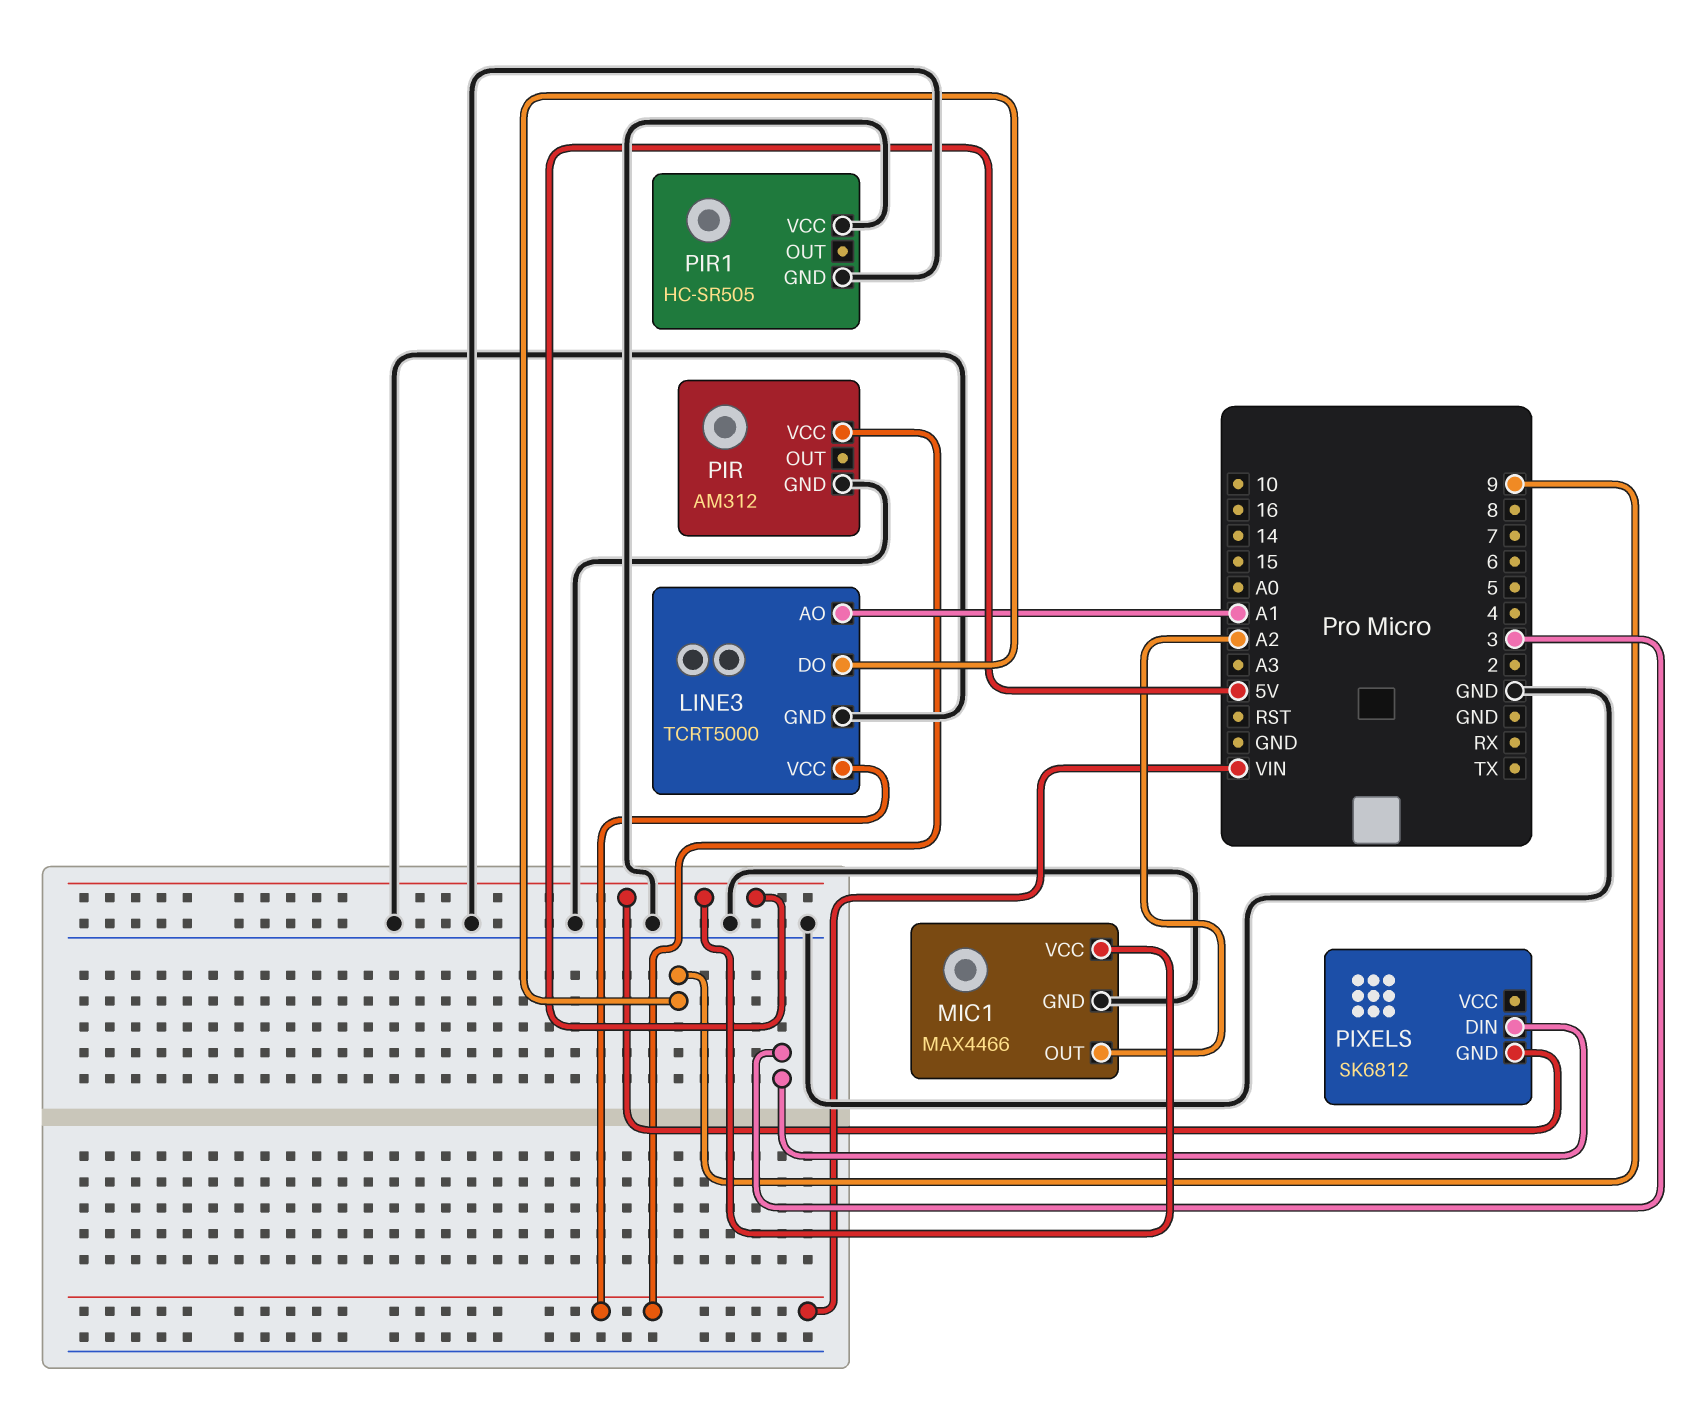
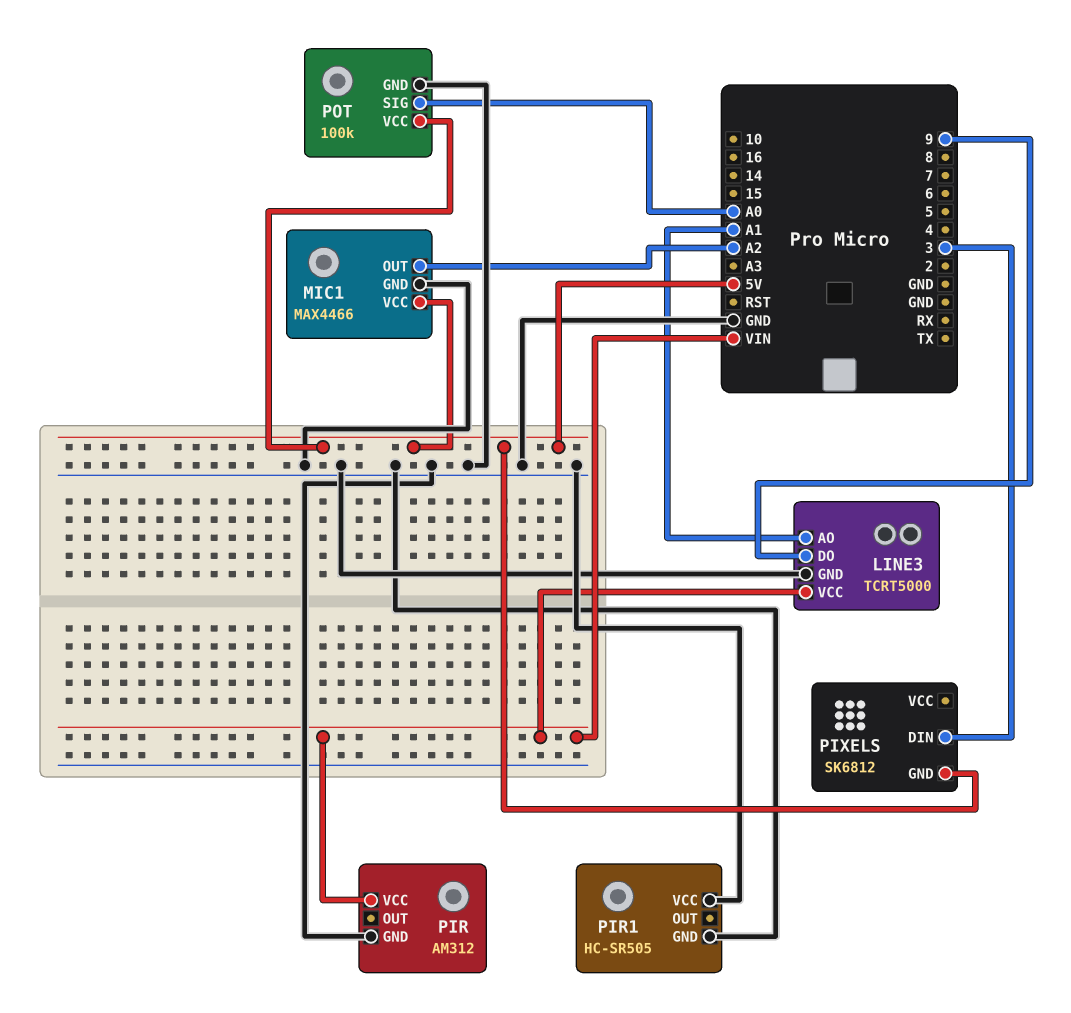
POT: none -> 100k
POT pin GND: none -> GND
POT pin SIG: none -> A0
POT pin VCC: none -> 5V

